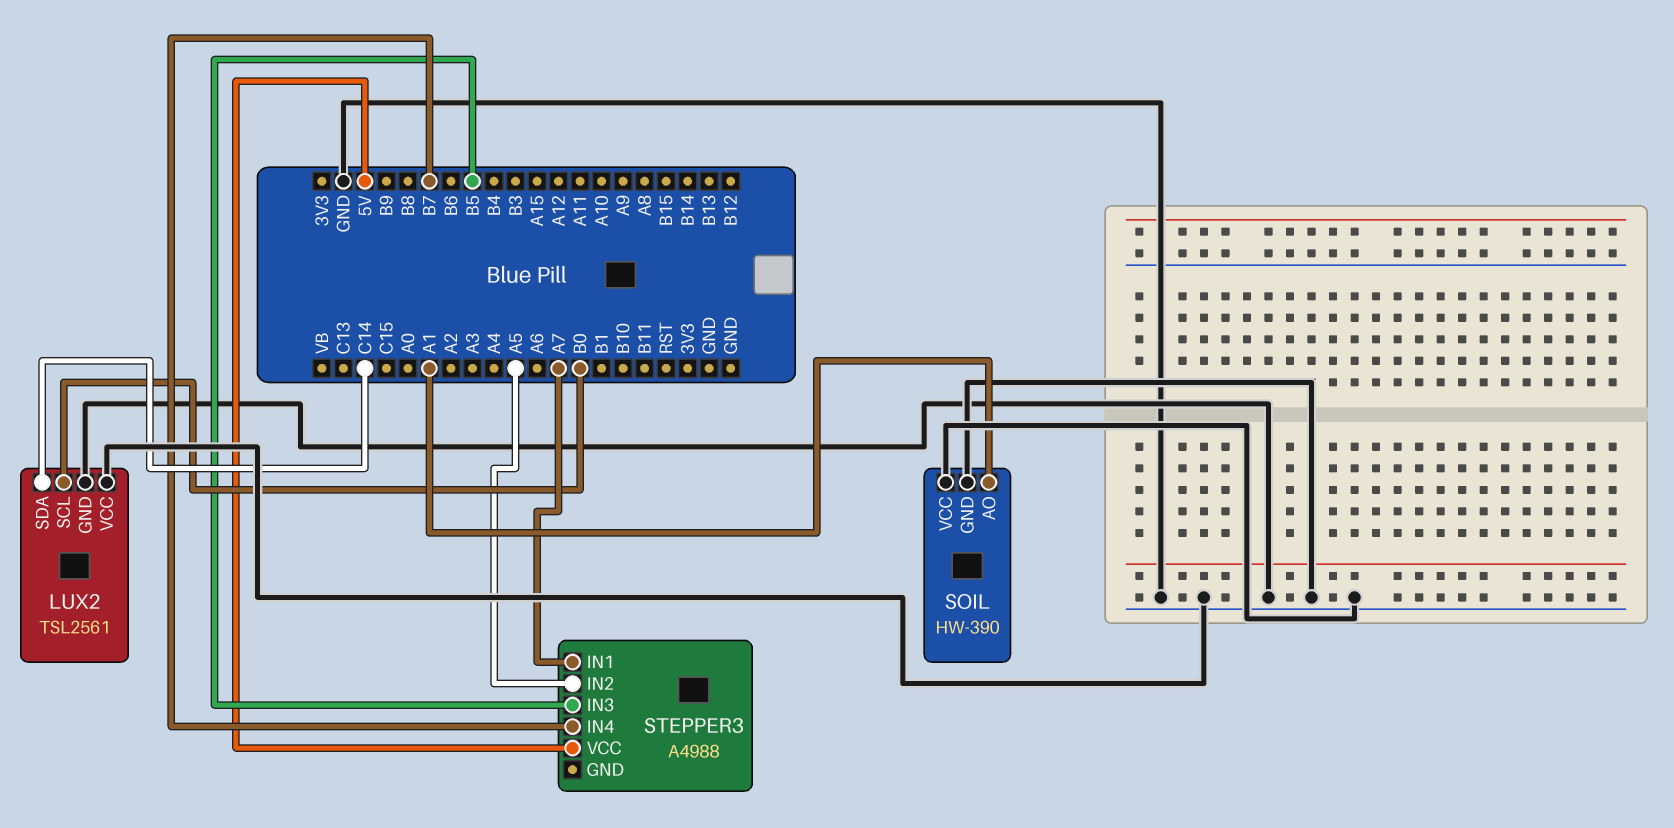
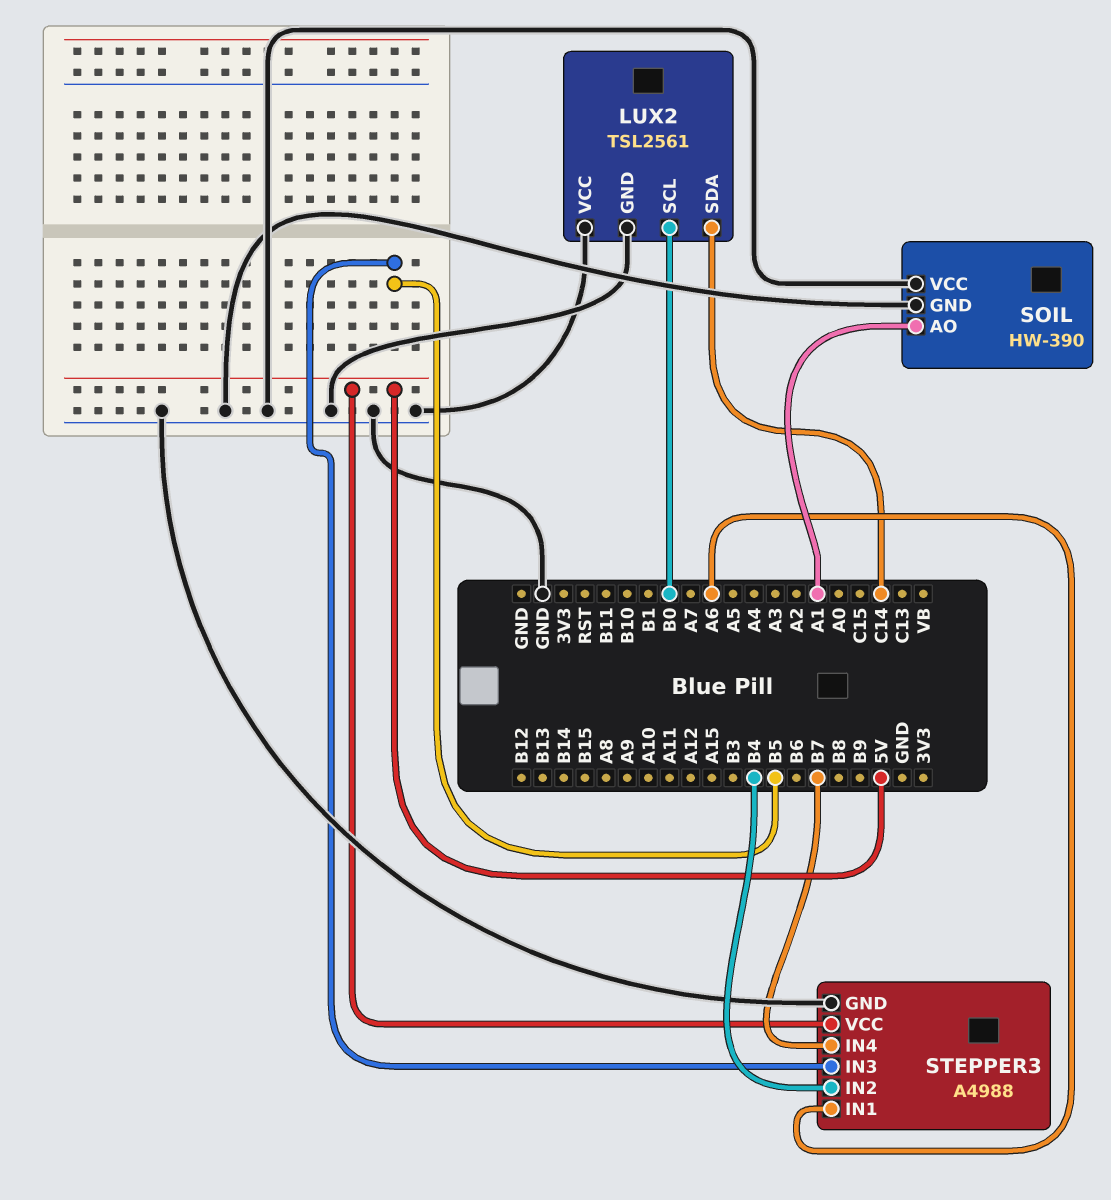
STEPPER3 pin GND: none -> GND
STEPPER3 pin IN1: A7 -> A6
STEPPER3 pin IN2: A5 -> B4

